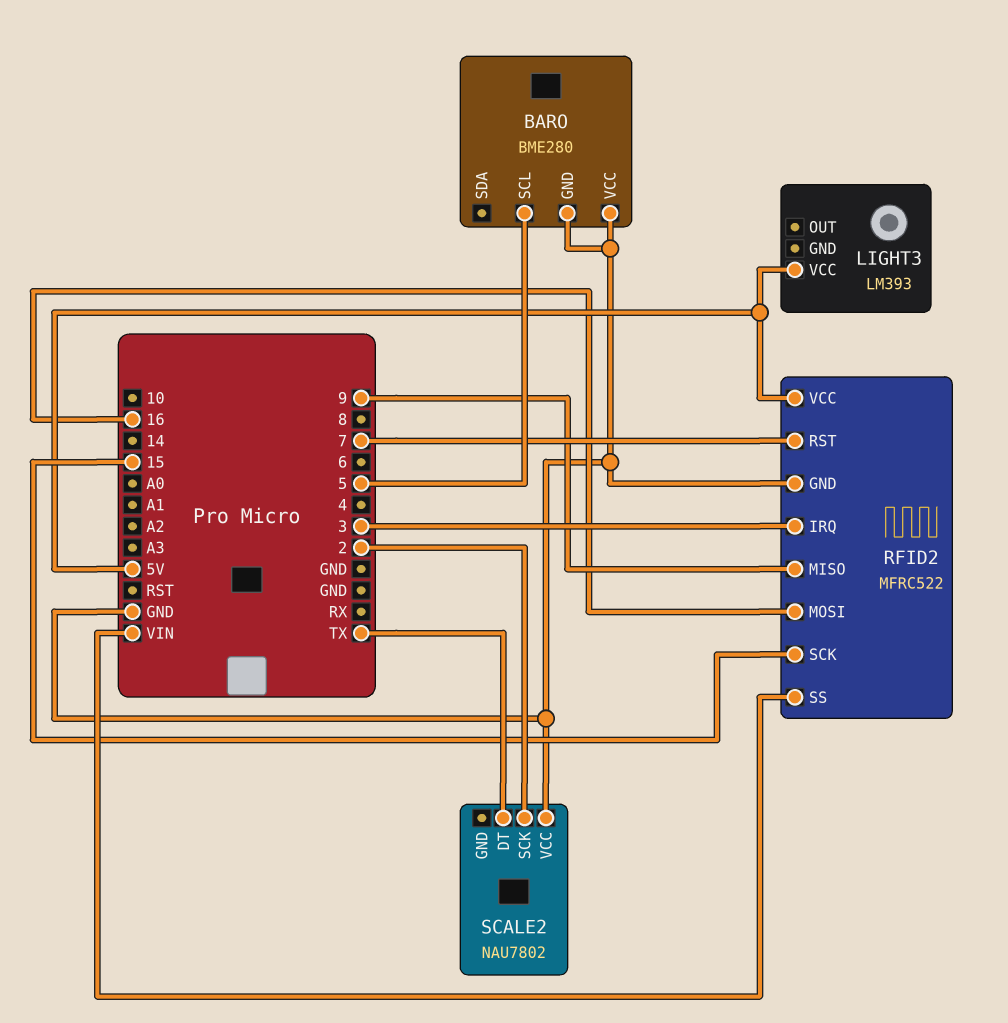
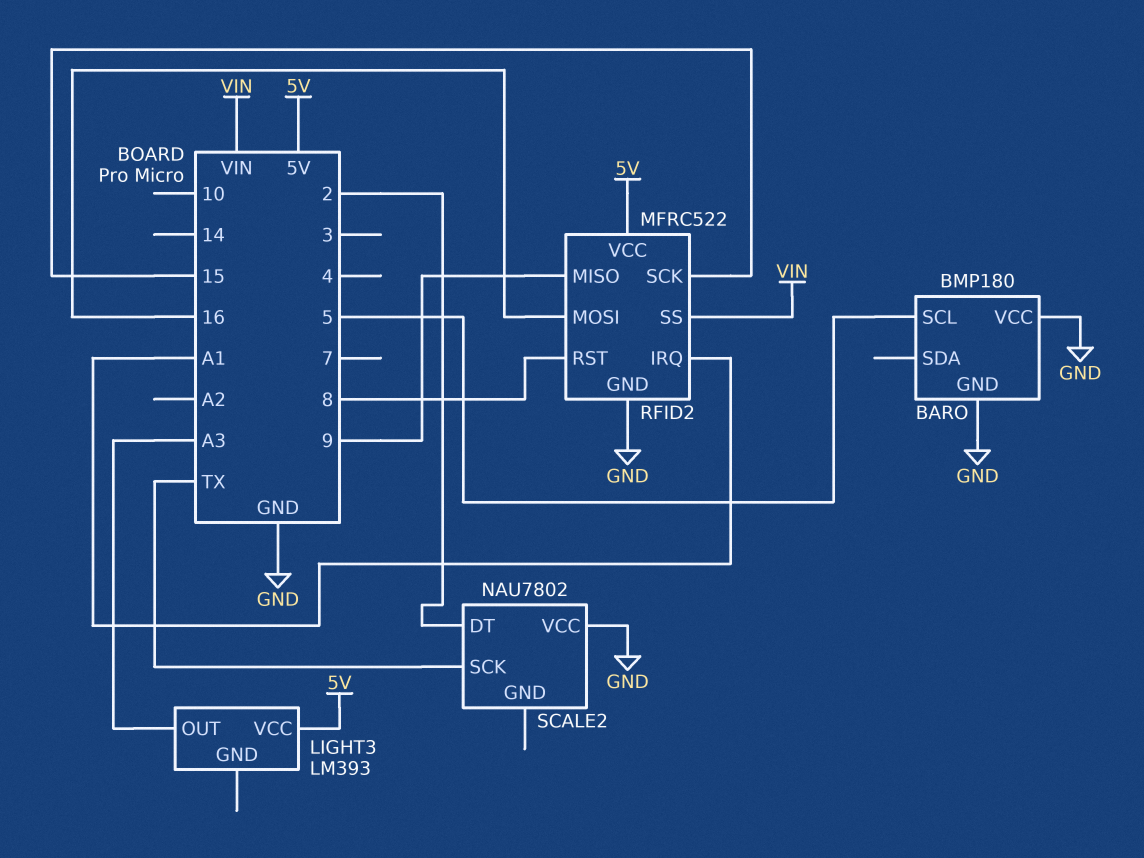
BARO: BME280 -> BMP180
LIGHT3 pin OUT: none -> A3
RFID2 pin IRQ: 3 -> A1
RFID2 pin RST: 7 -> 8
SCALE2 pin DT: TX -> 2
SCALE2 pin SCK: 2 -> TX

